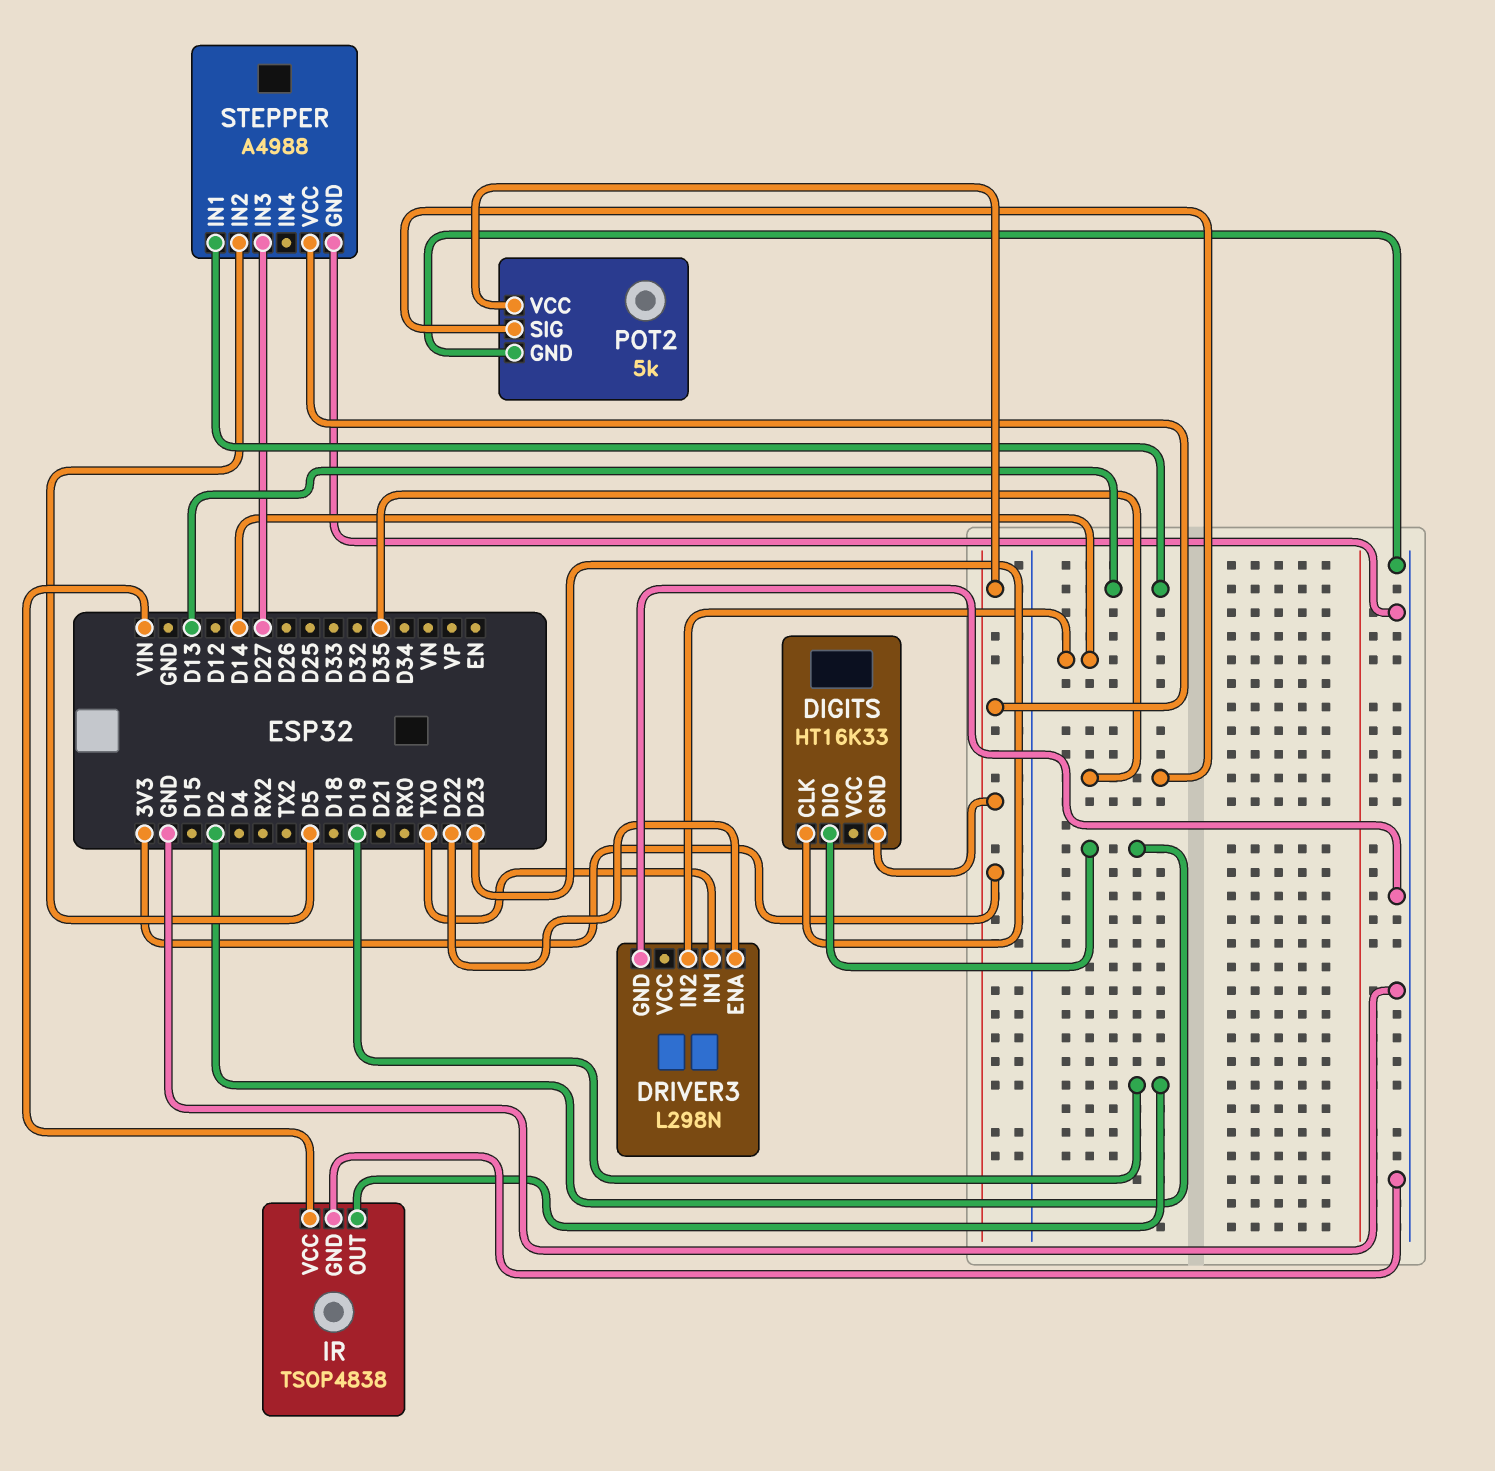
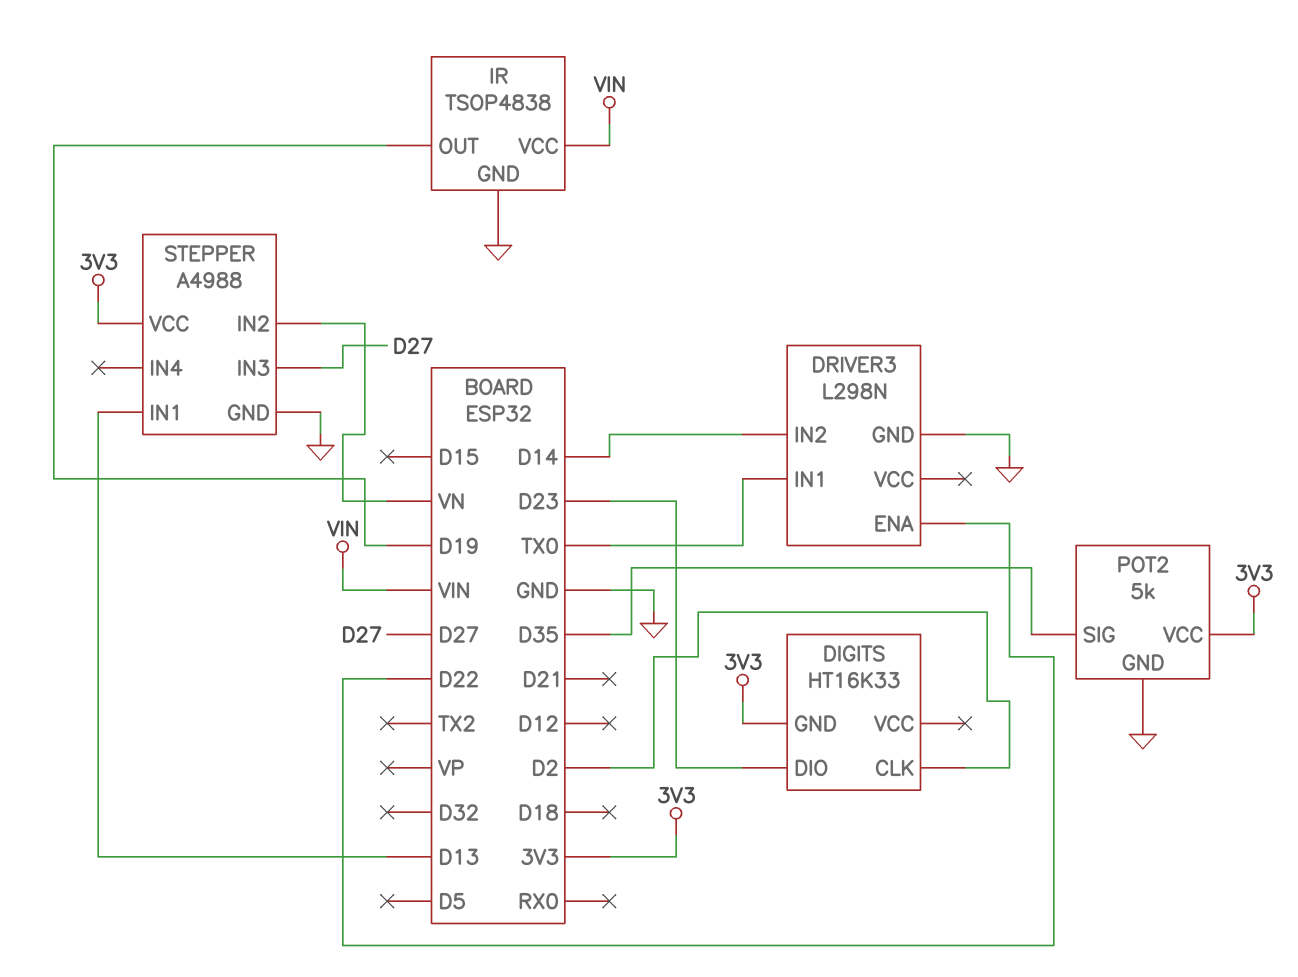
DIGITS pin CLK: D23 -> D2
DIGITS pin DIO: D2 -> D23
STEPPER pin IN2: D5 -> VN

